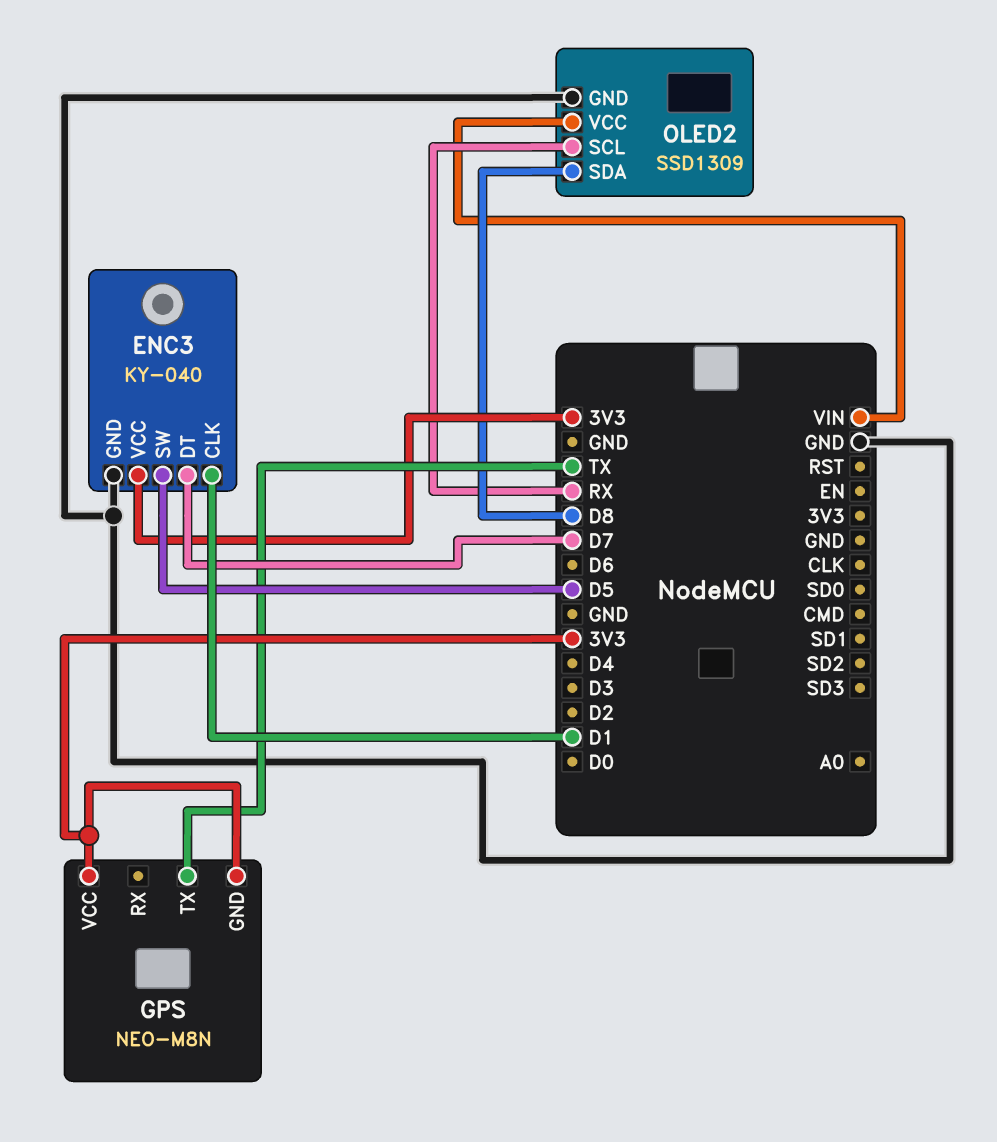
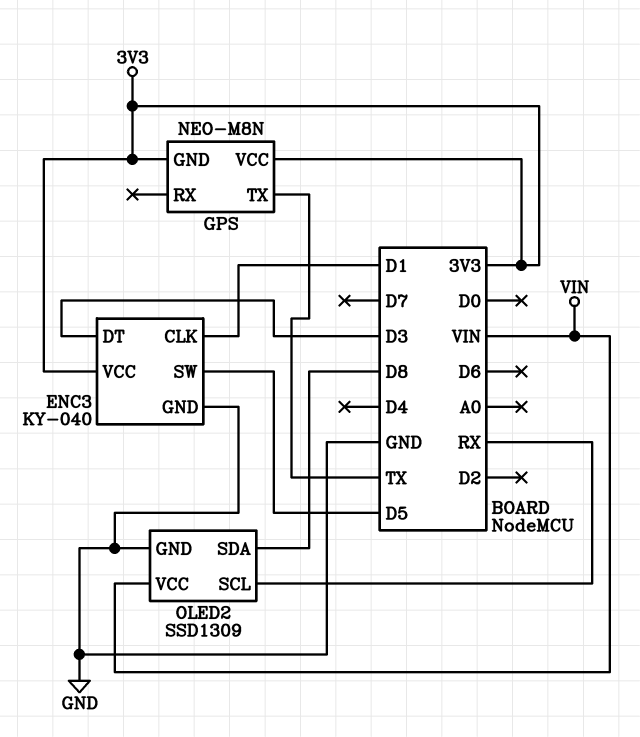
ENC3 pin DT: D7 -> D3

